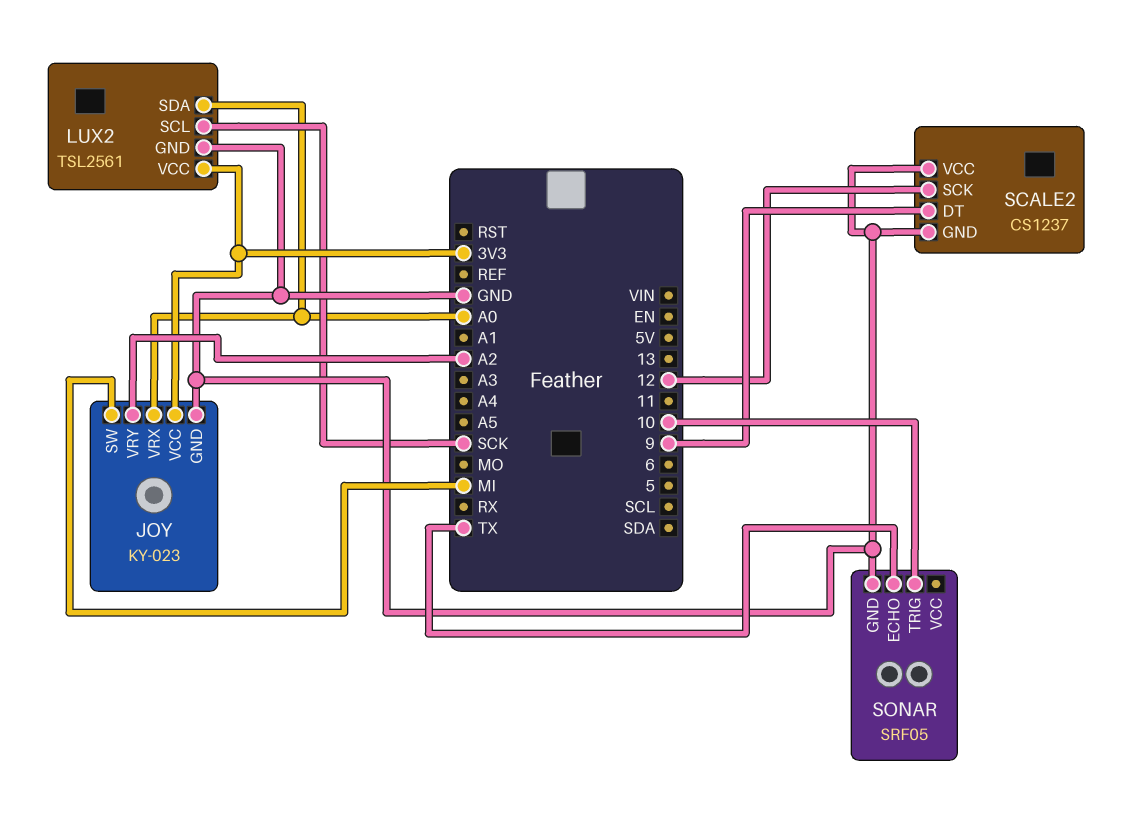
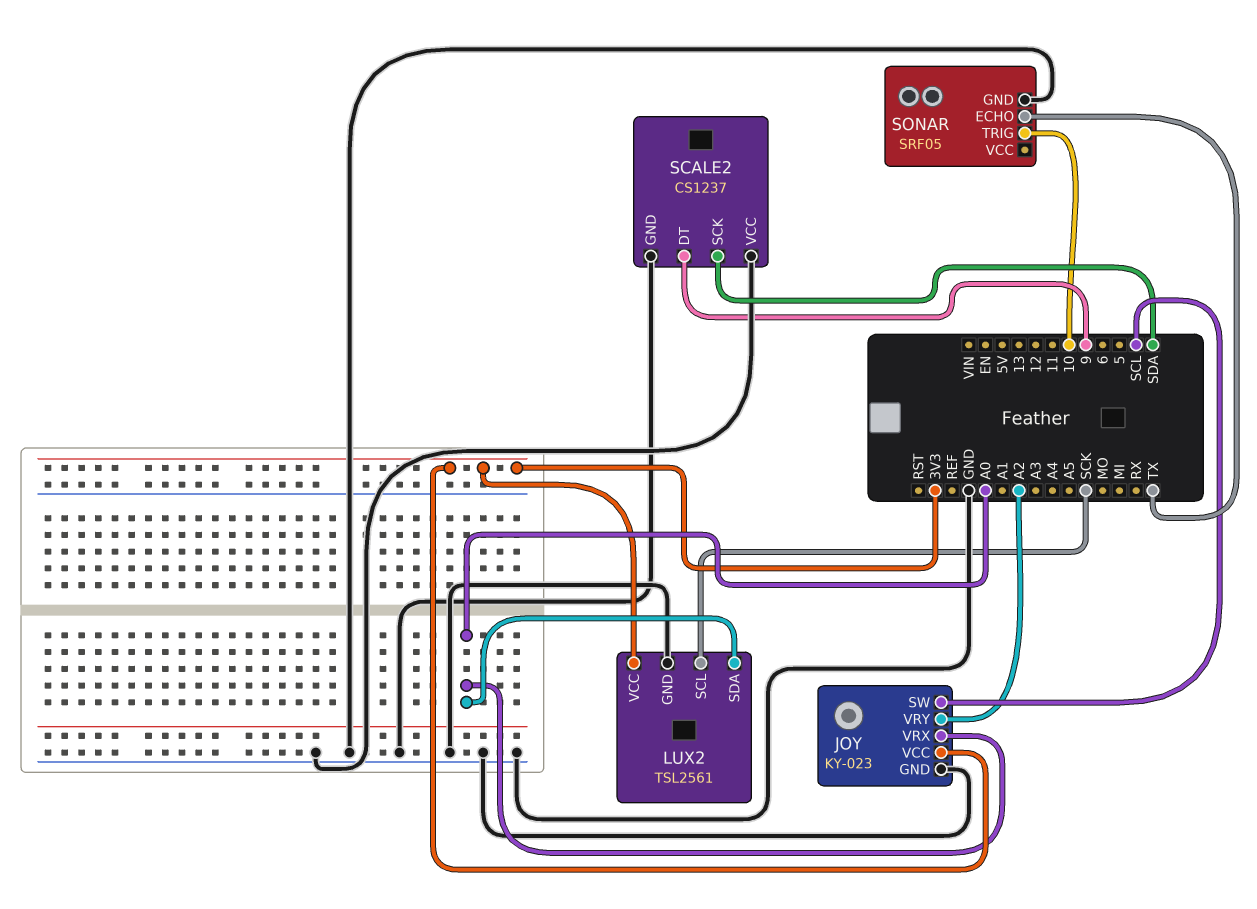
JOY pin SW: MI -> SCL
SCALE2 pin SCK: 12 -> SDA

